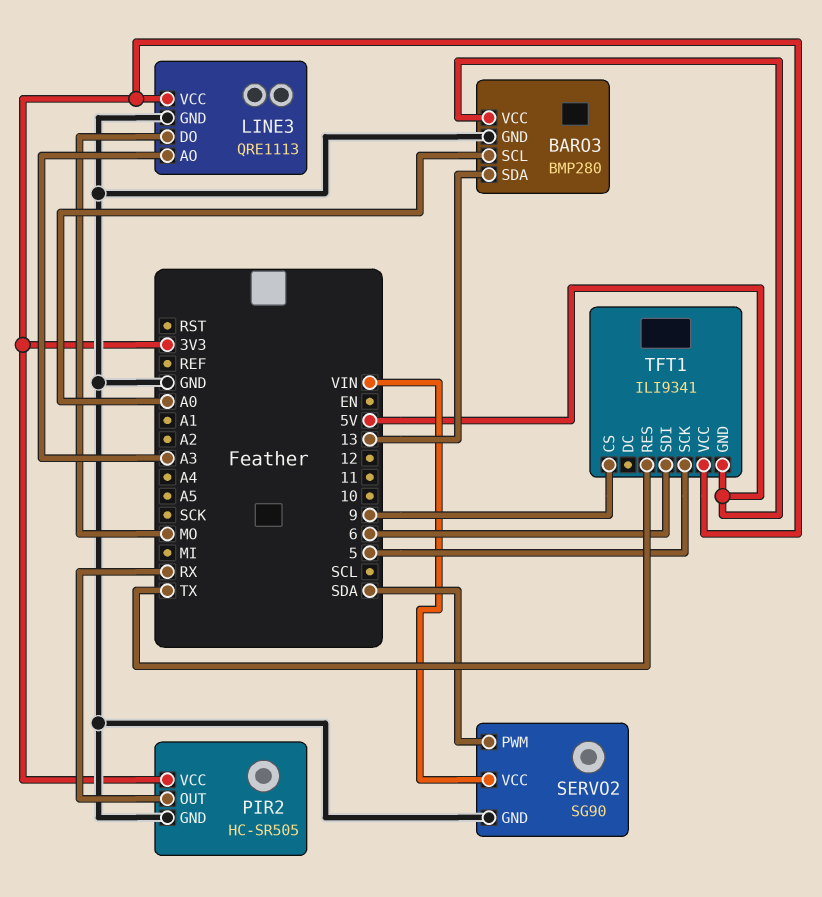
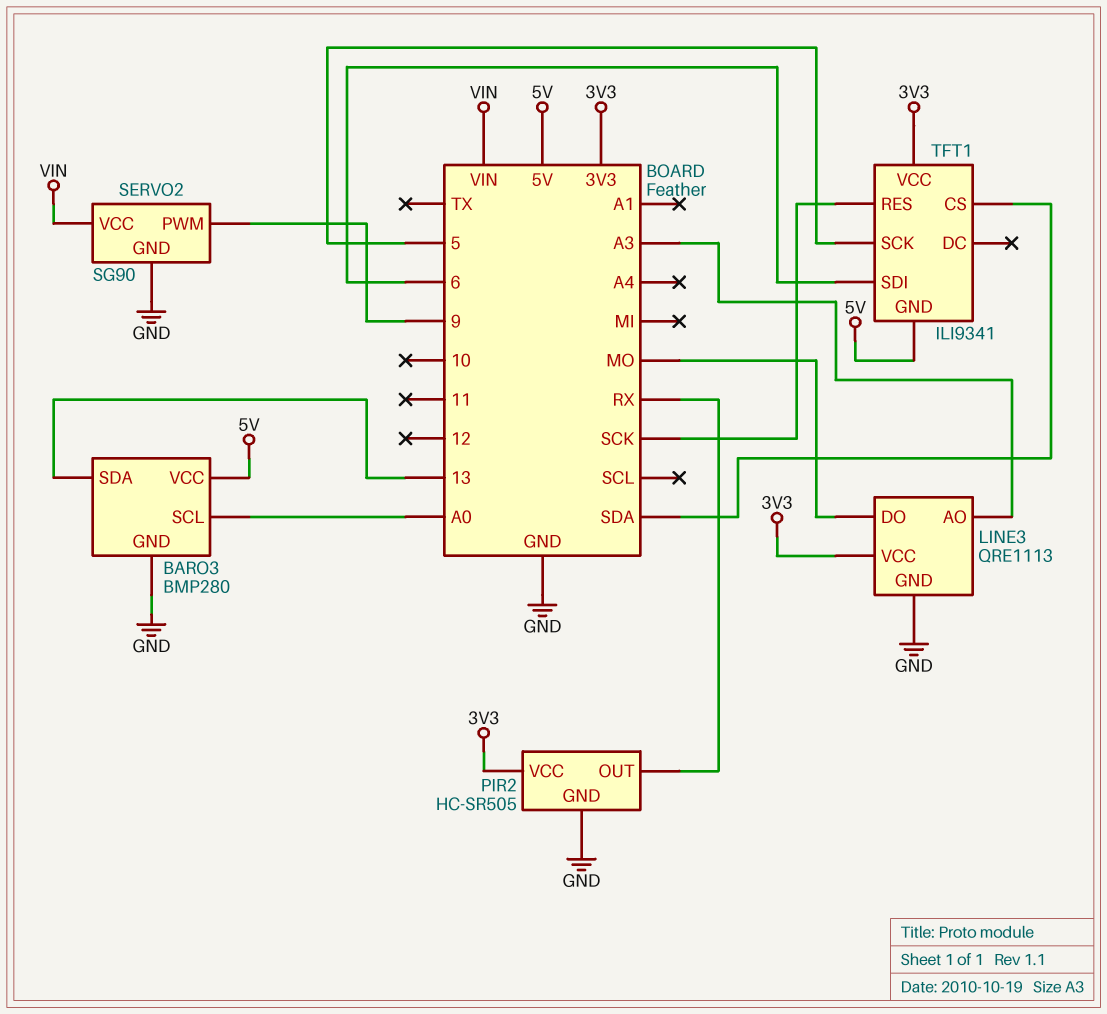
SERVO2 pin PWM: SDA -> 9
TFT1 pin CS: 9 -> SDA
TFT1 pin RES: TX -> SCK

